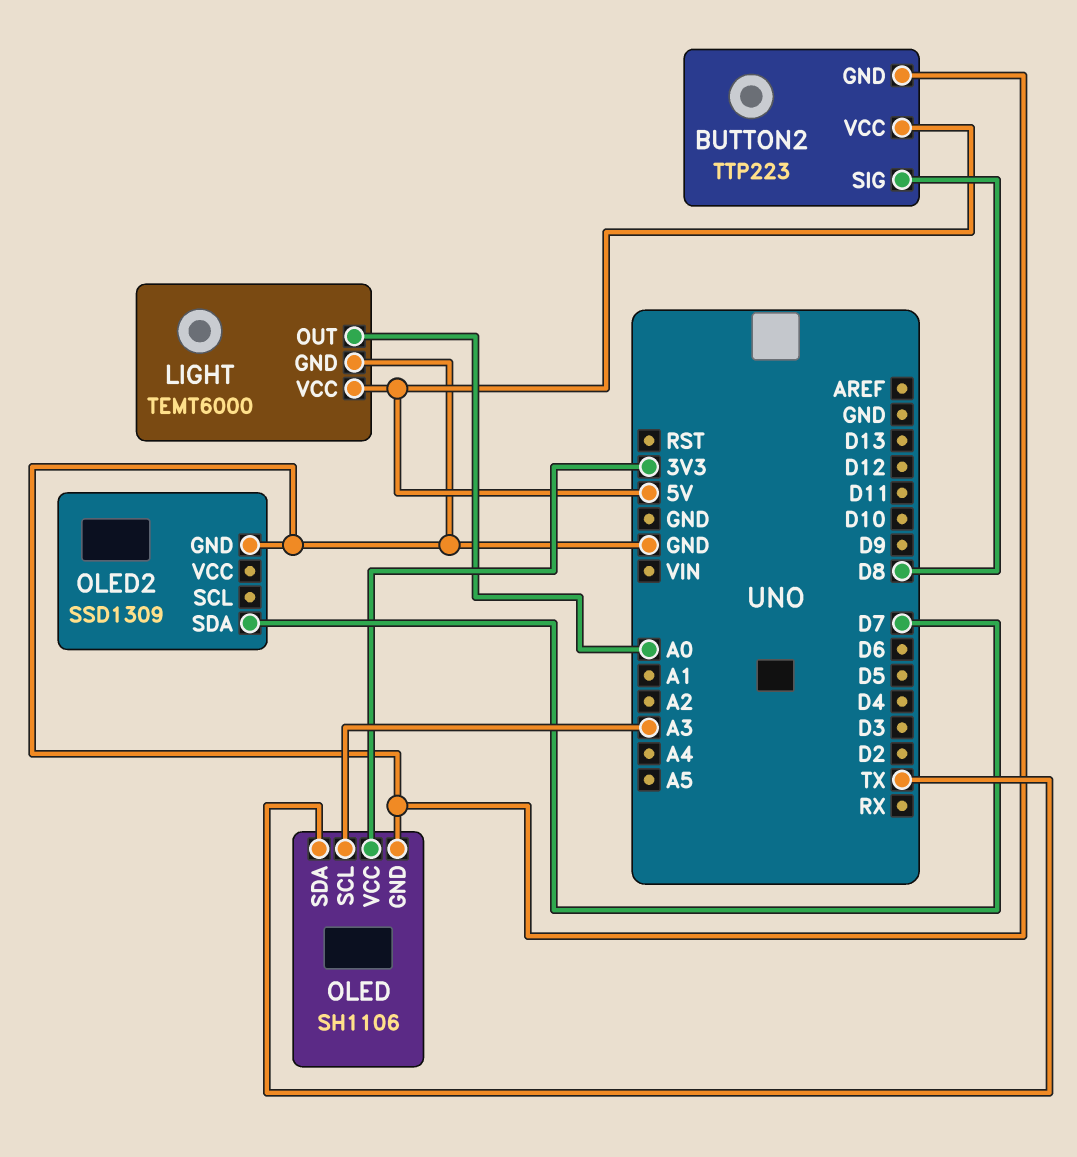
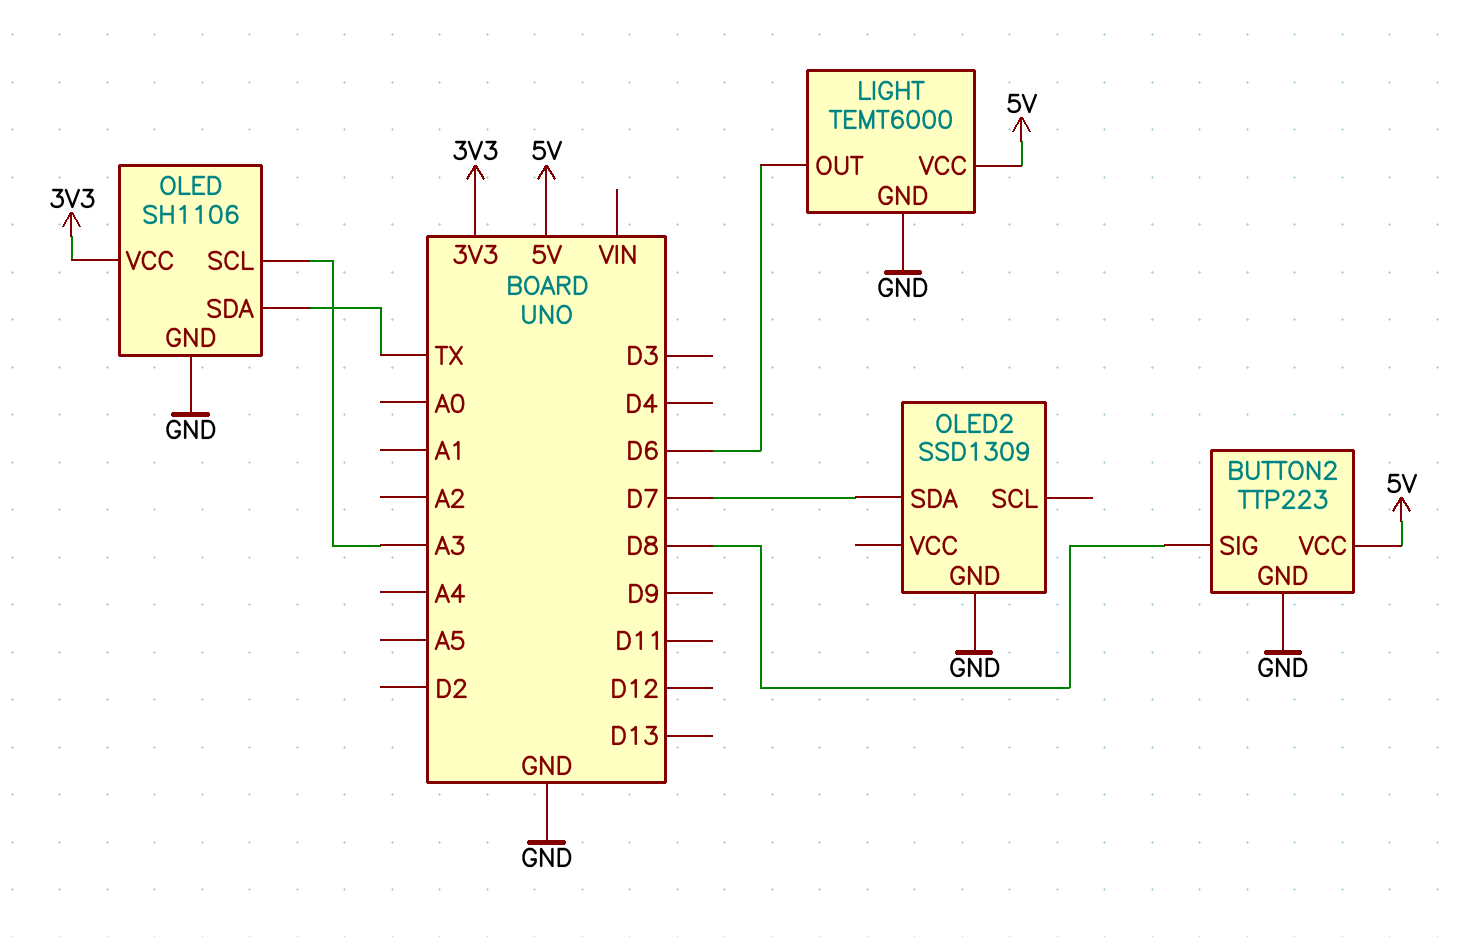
LIGHT pin OUT: A0 -> D6

